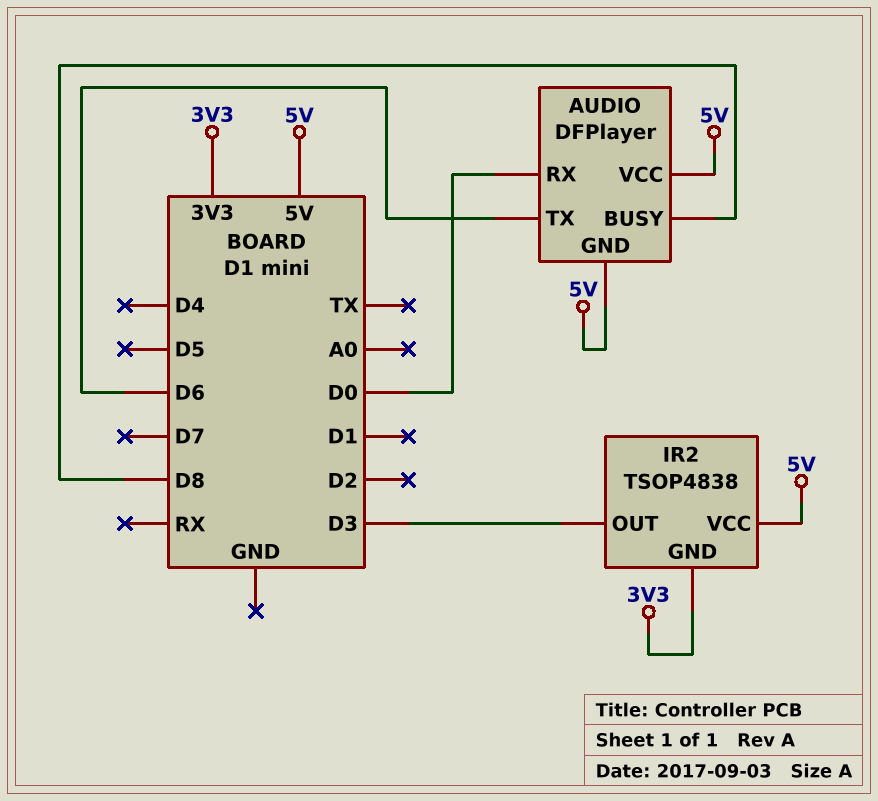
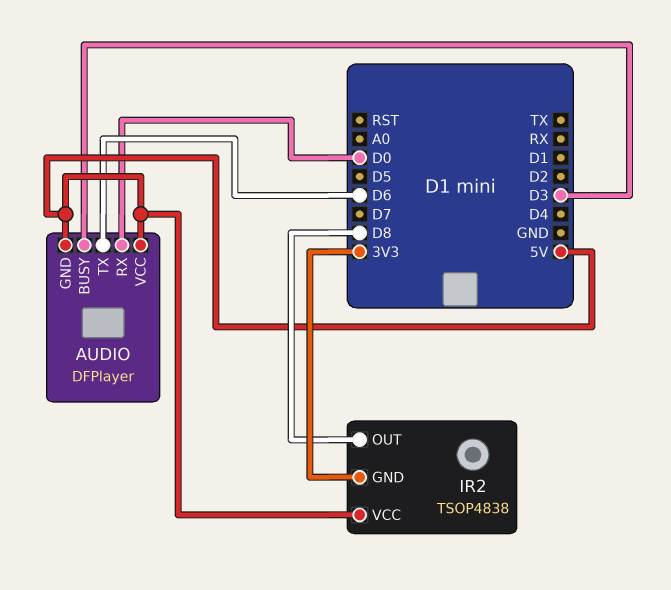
AUDIO pin BUSY: D8 -> D3
IR2 pin OUT: D3 -> D8

